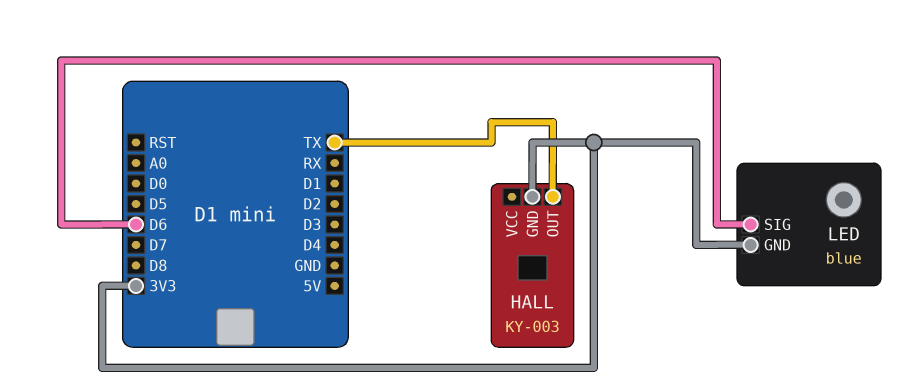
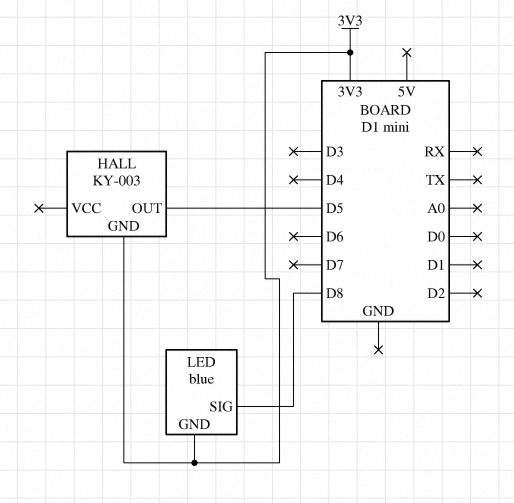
HALL pin OUT: TX -> D5
LED pin SIG: D6 -> D8

